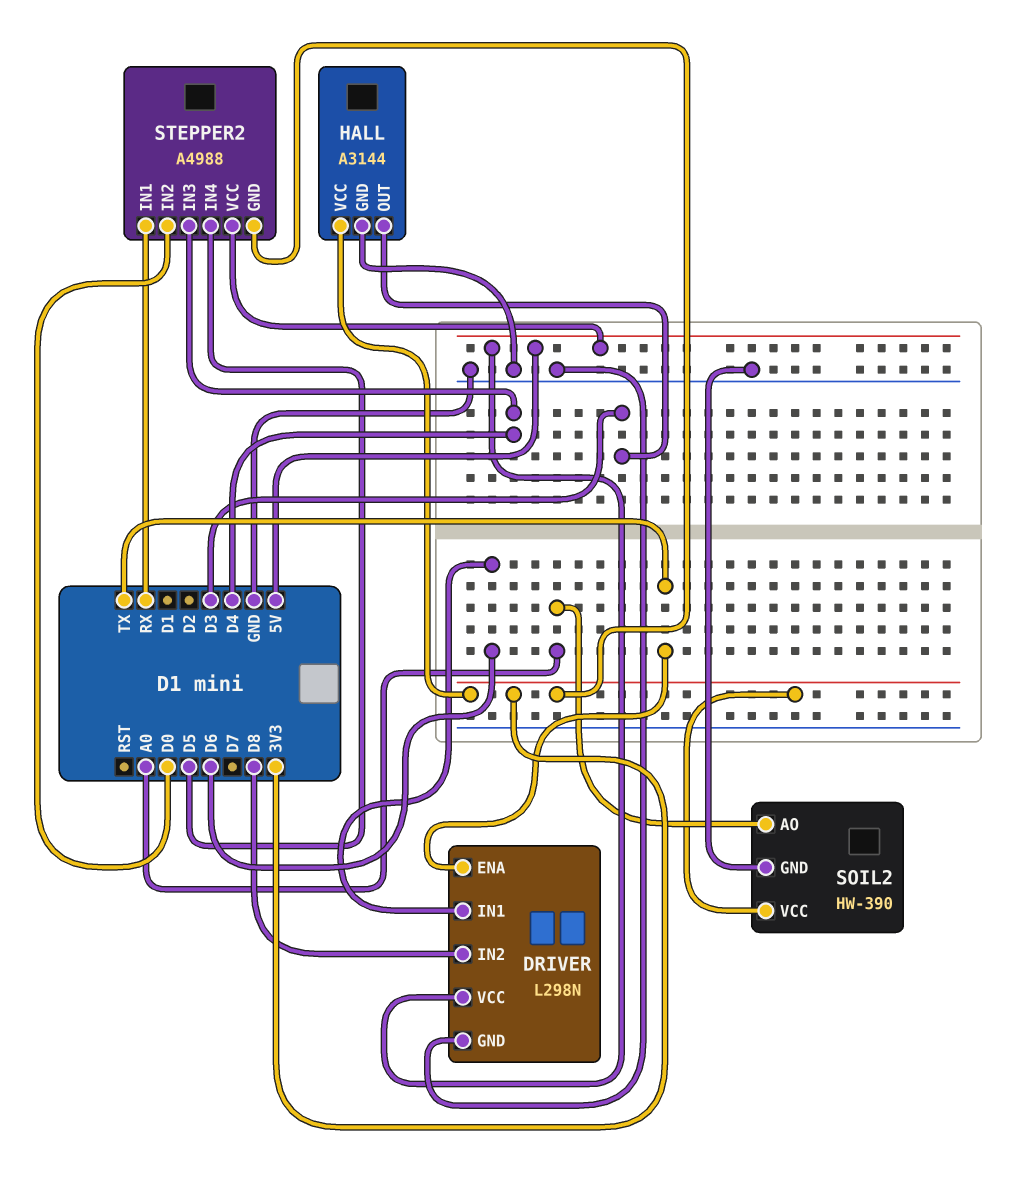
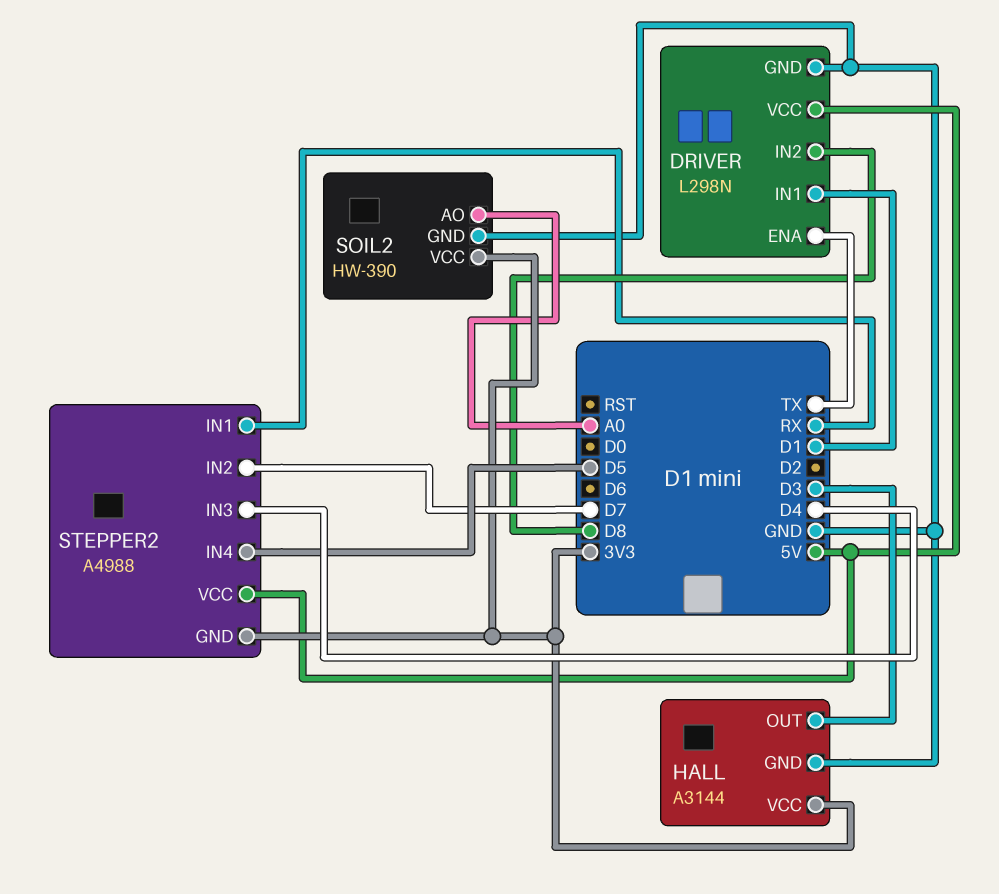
DRIVER pin IN1: D6 -> D1
STEPPER2 pin IN2: D0 -> D7

